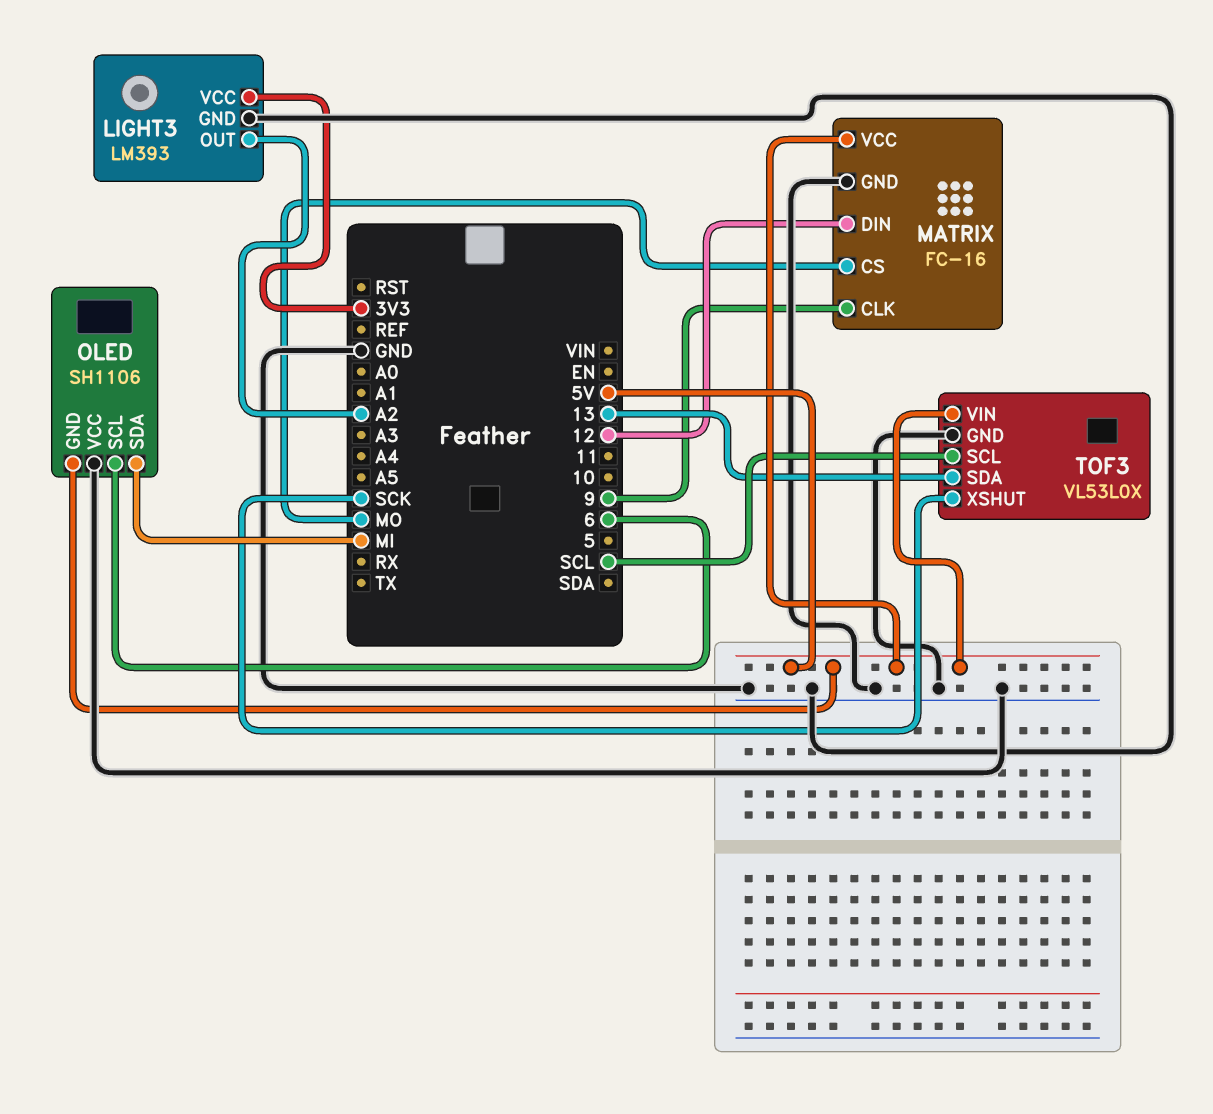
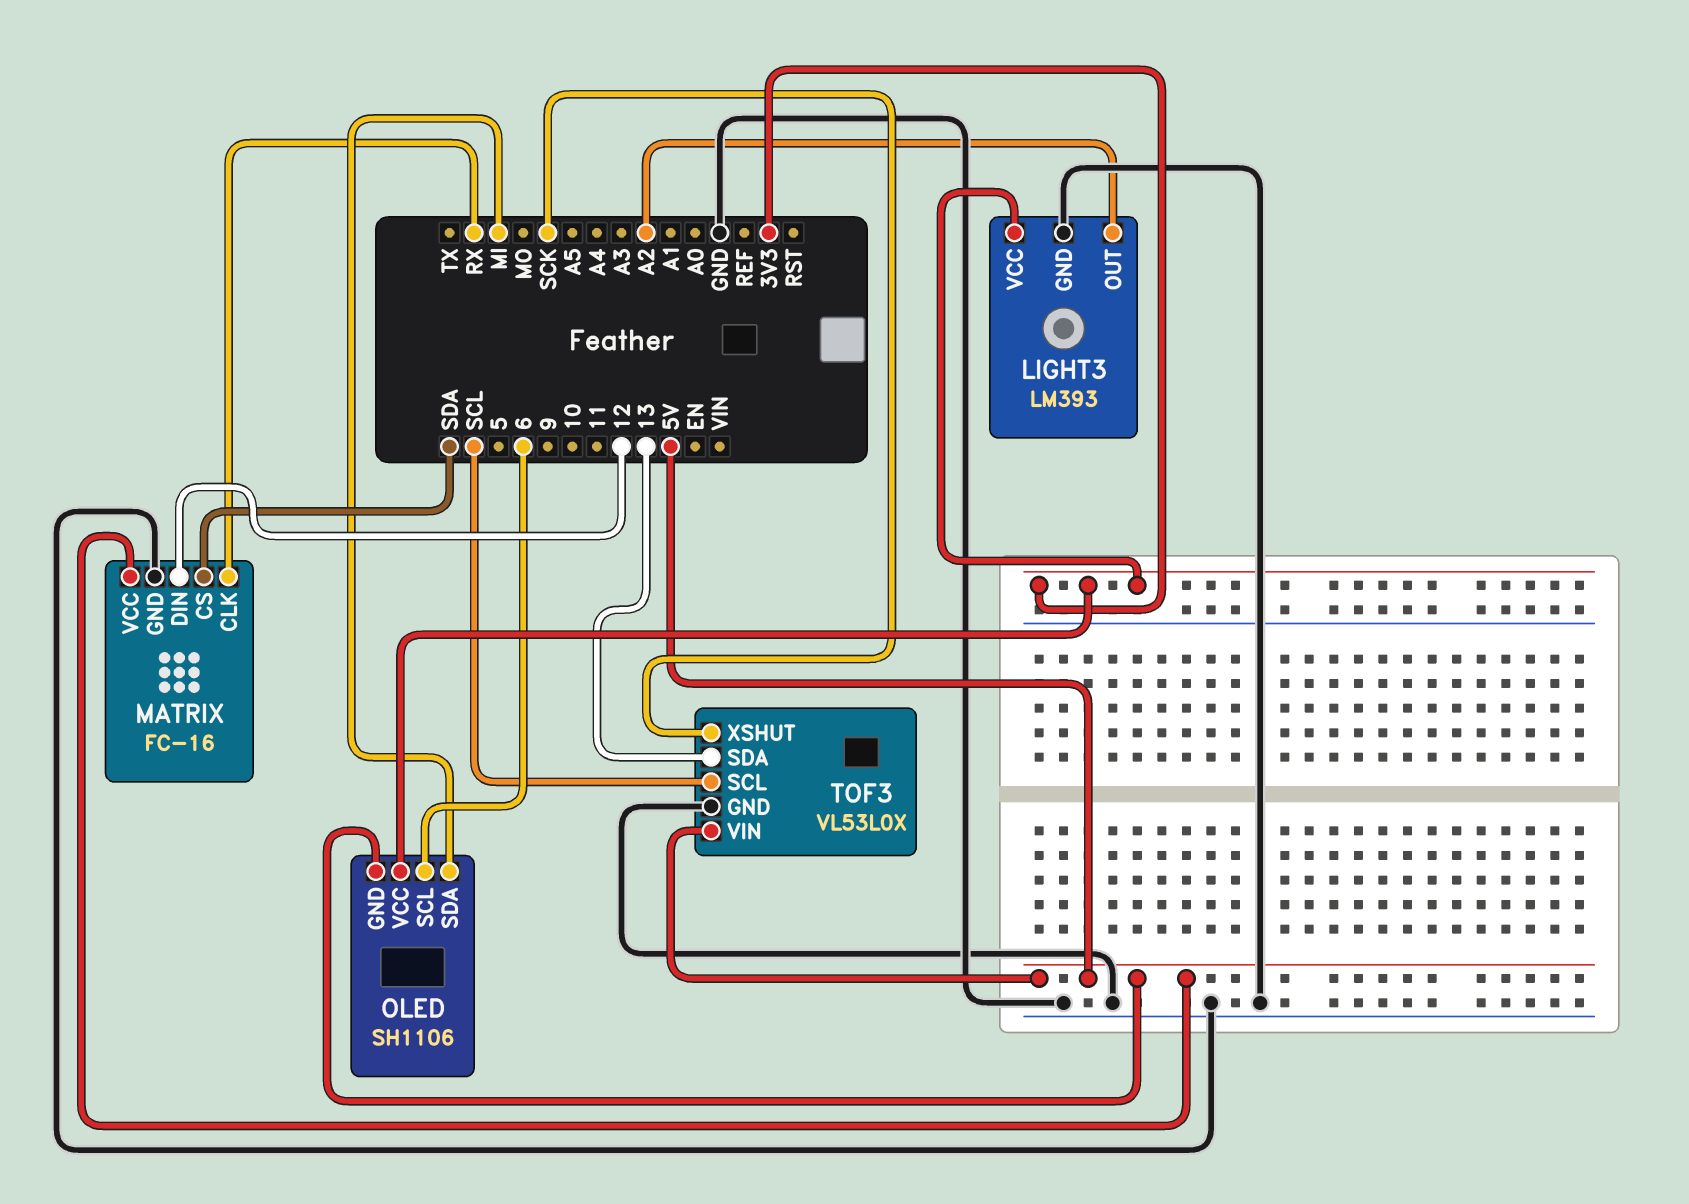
MATRIX pin CLK: 9 -> RX
MATRIX pin CS: MO -> SDA
OLED pin VCC: GND -> 3V3

